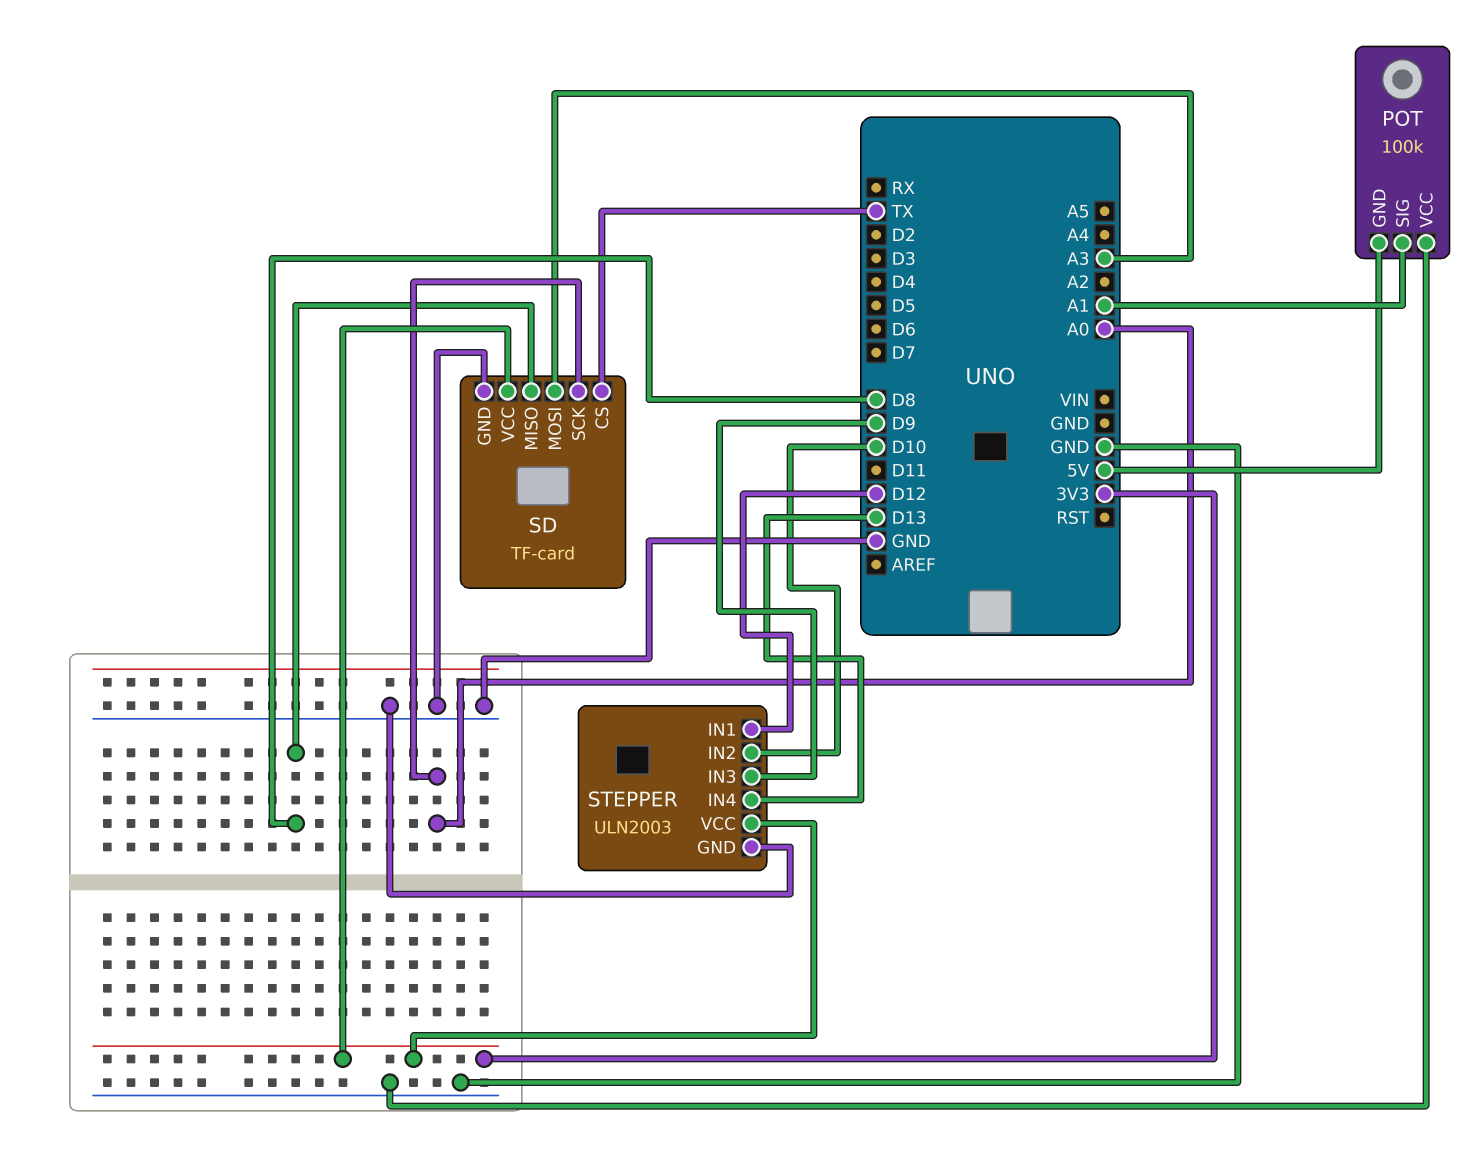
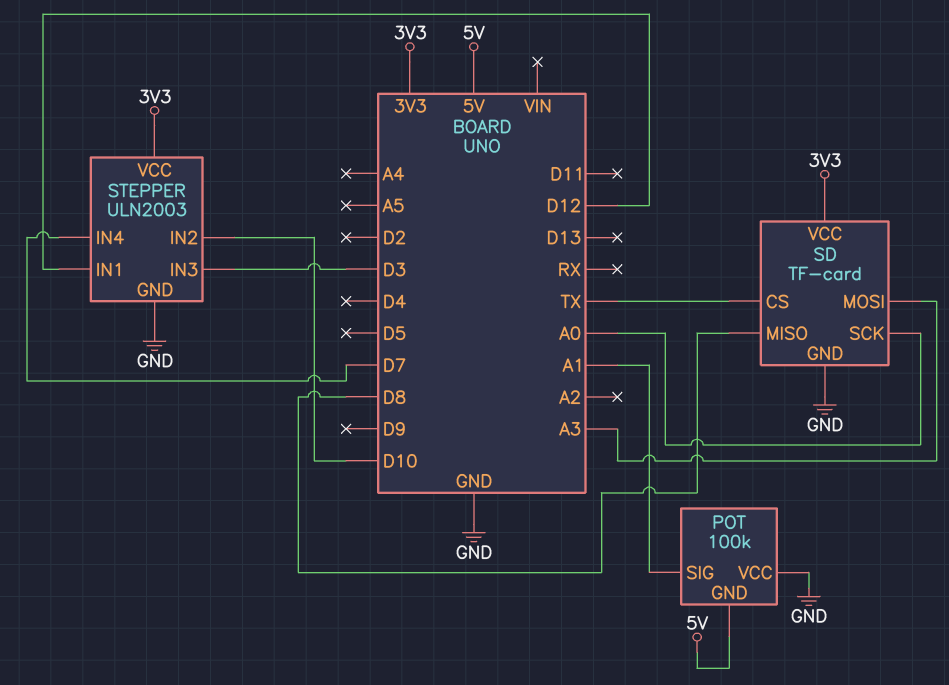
STEPPER pin IN3: D9 -> D3
STEPPER pin IN4: D13 -> D7

